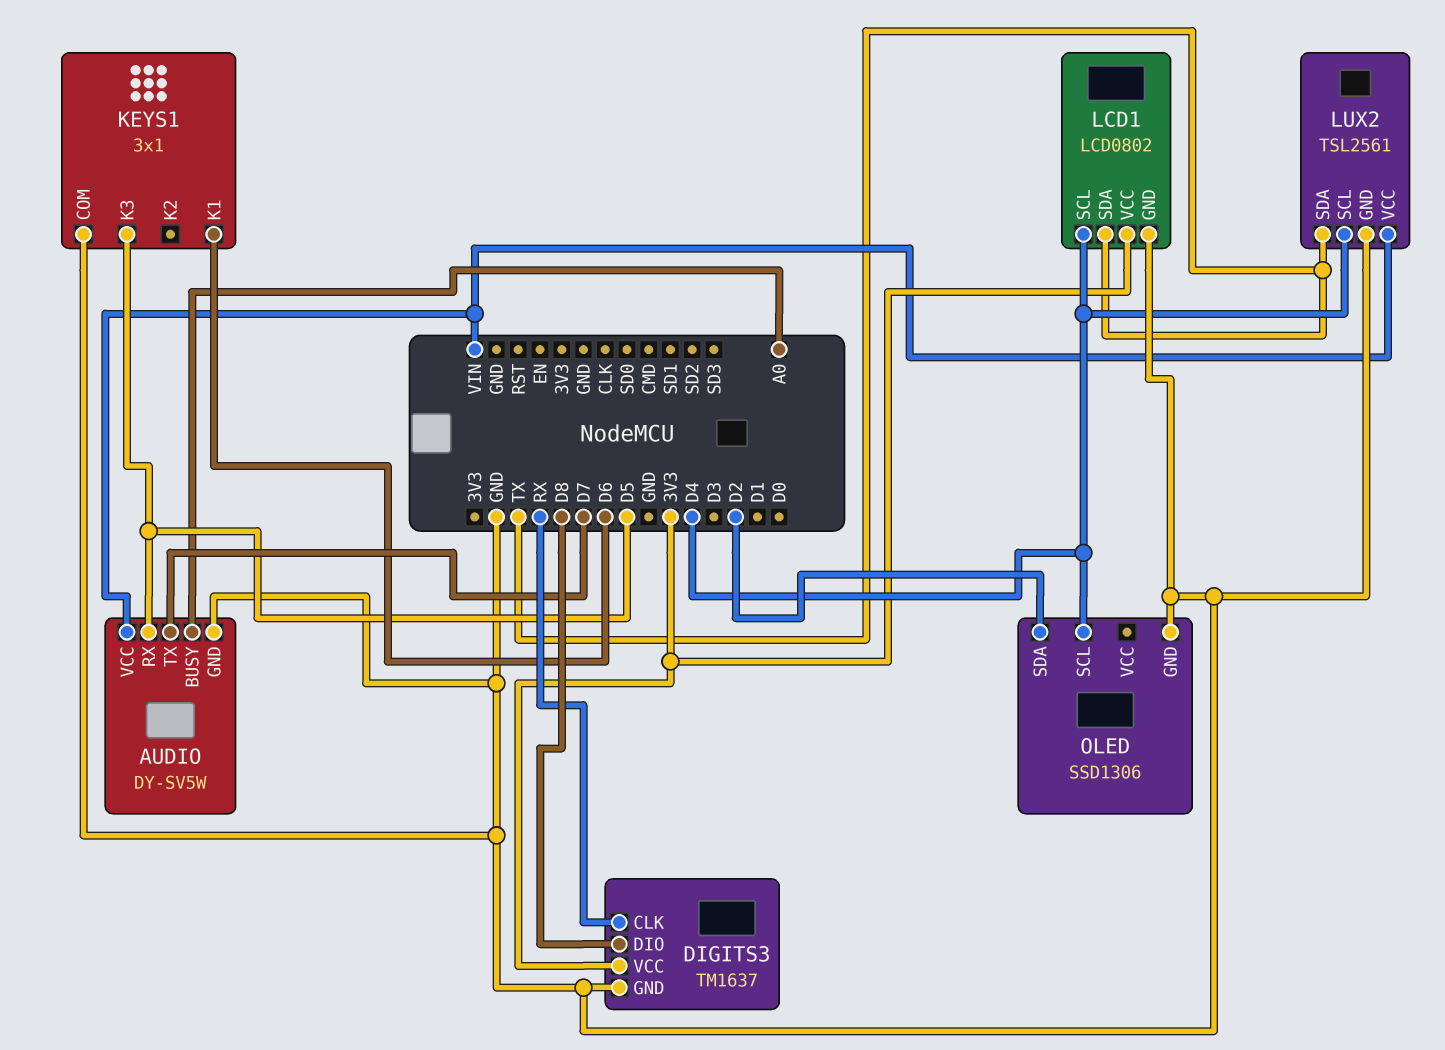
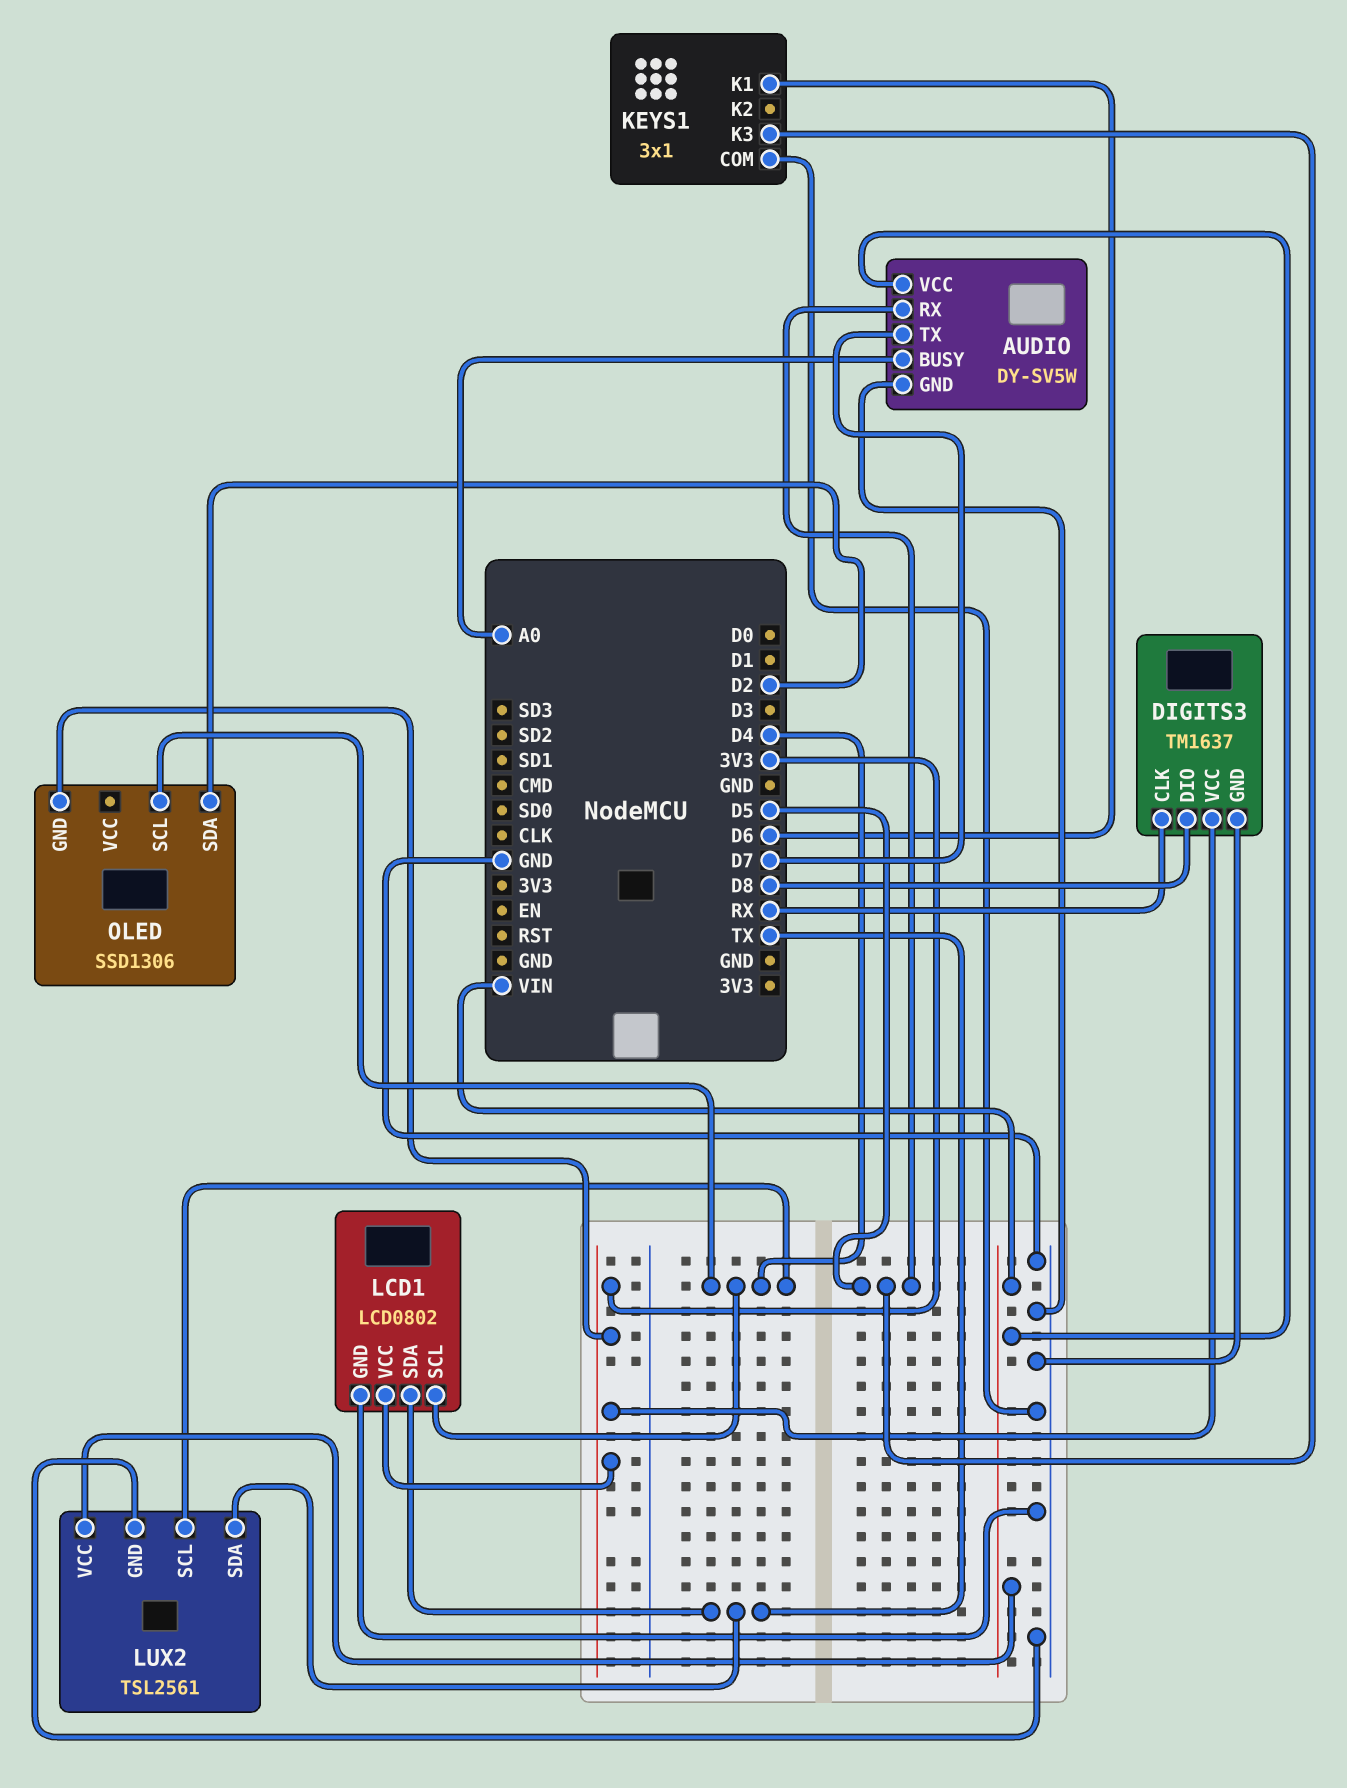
OLED pin GND: GND -> 3V3

